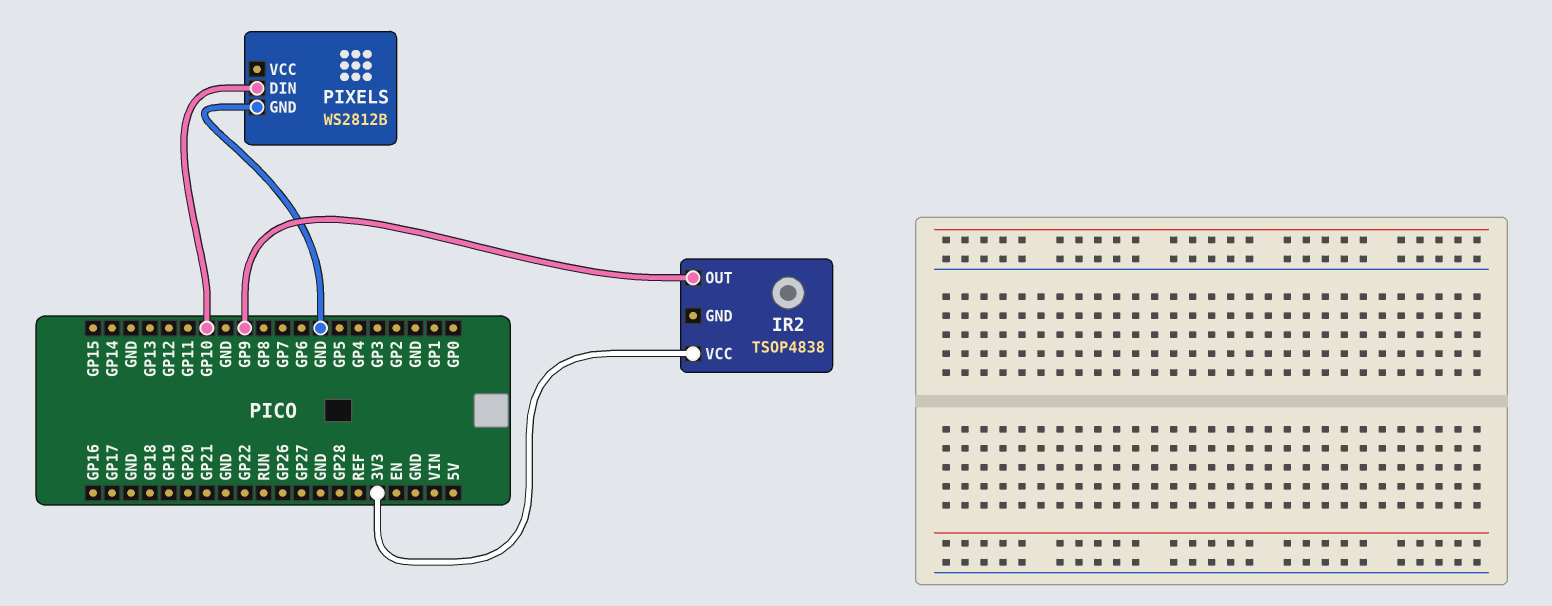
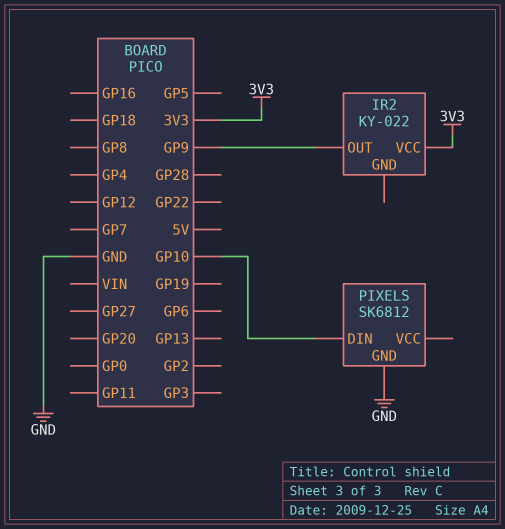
IR2: TSOP4838 -> KY-022
PIXELS: WS2812B -> SK6812

